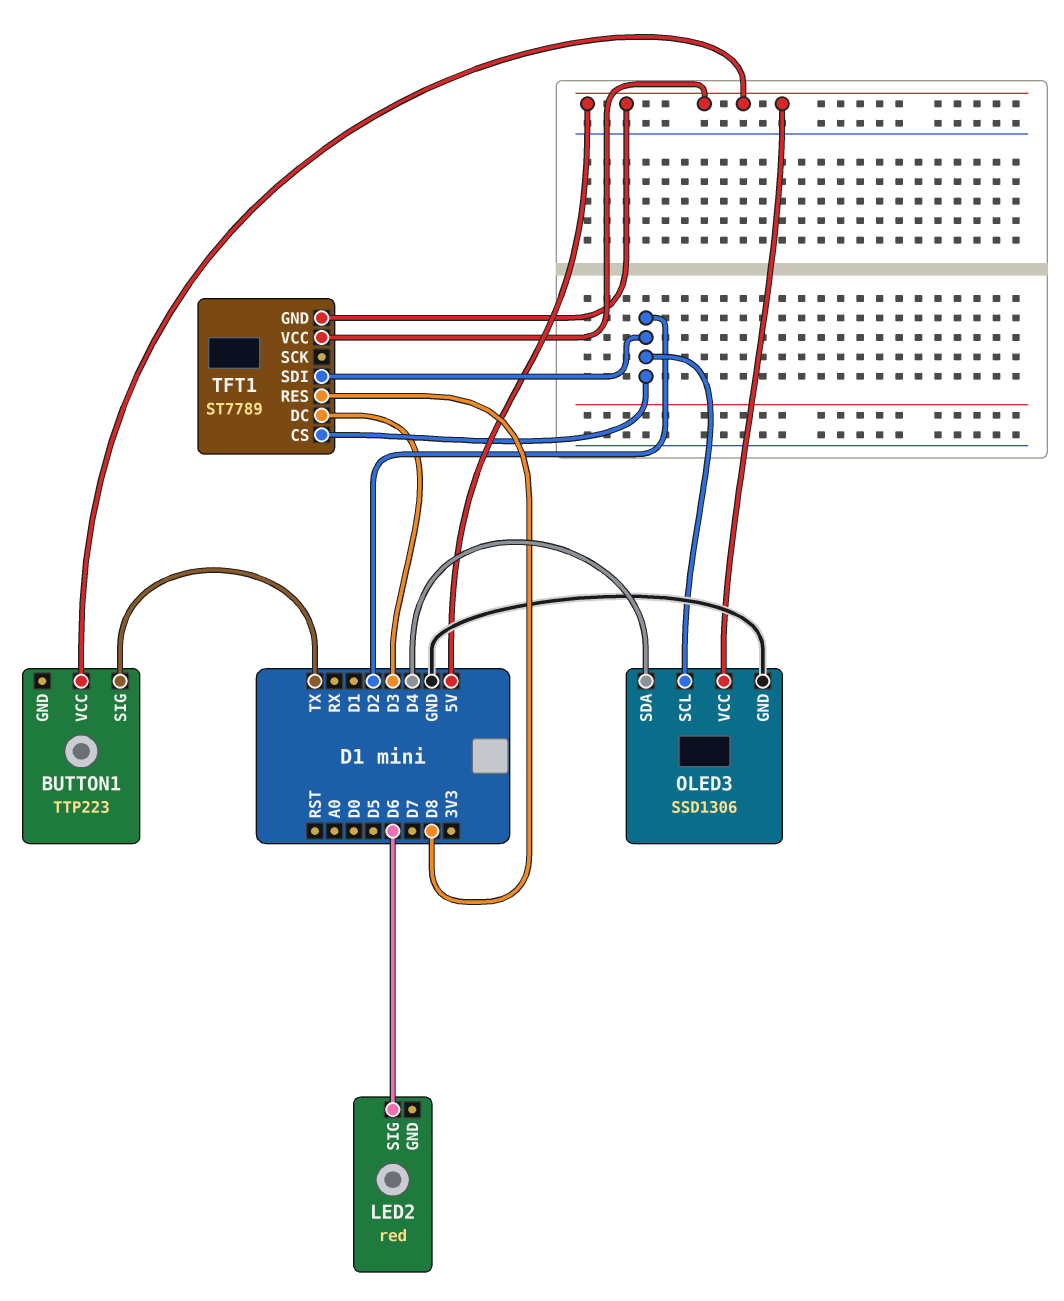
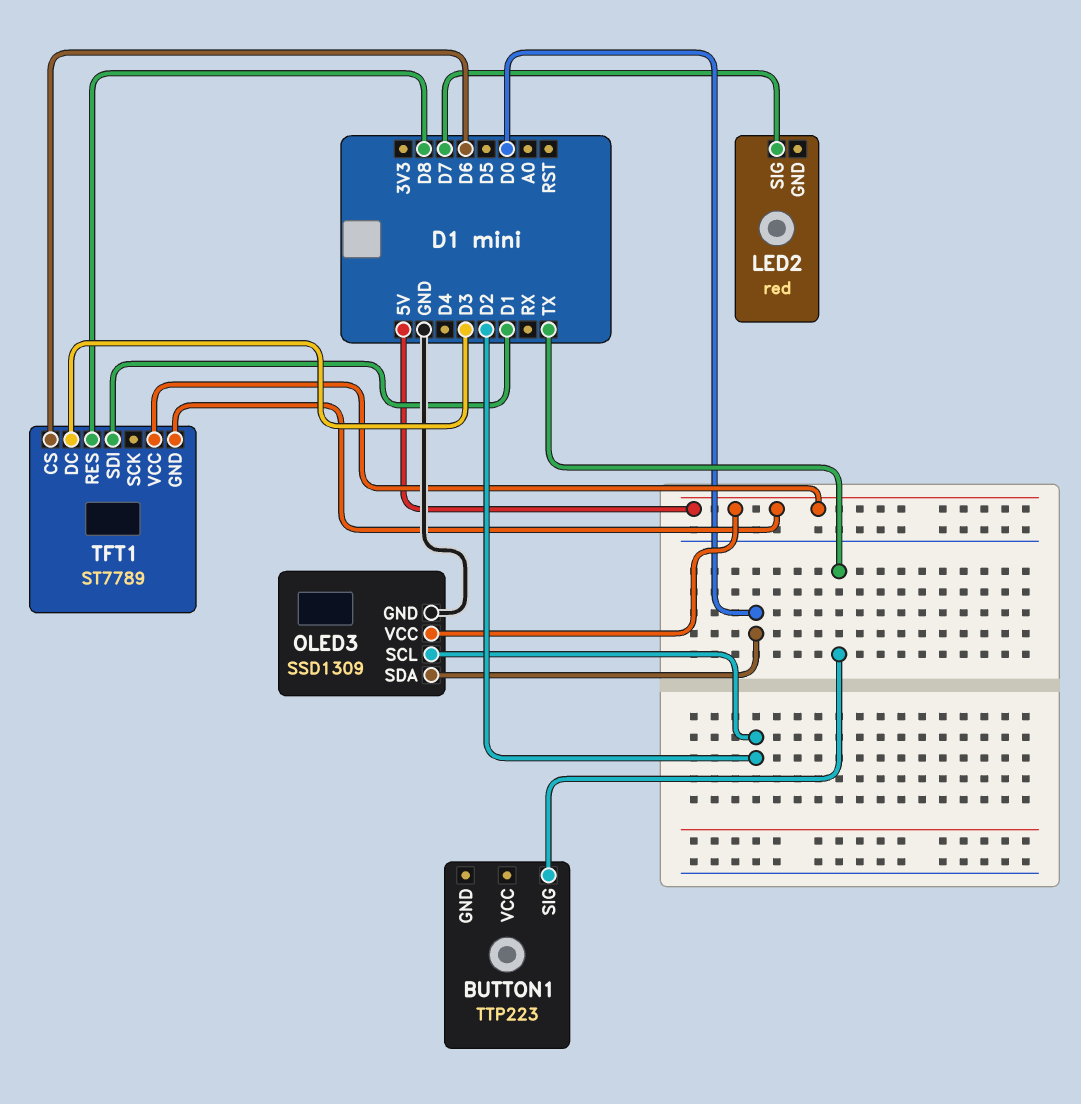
BUTTON1 pin VCC: 5V -> none
LED2 pin SIG: D6 -> D7
OLED3: SSD1306 -> SSD1309
OLED3 pin SDA: D4 -> D0
TFT1 pin CS: D2 -> D6
TFT1 pin SDI: D2 -> D1

